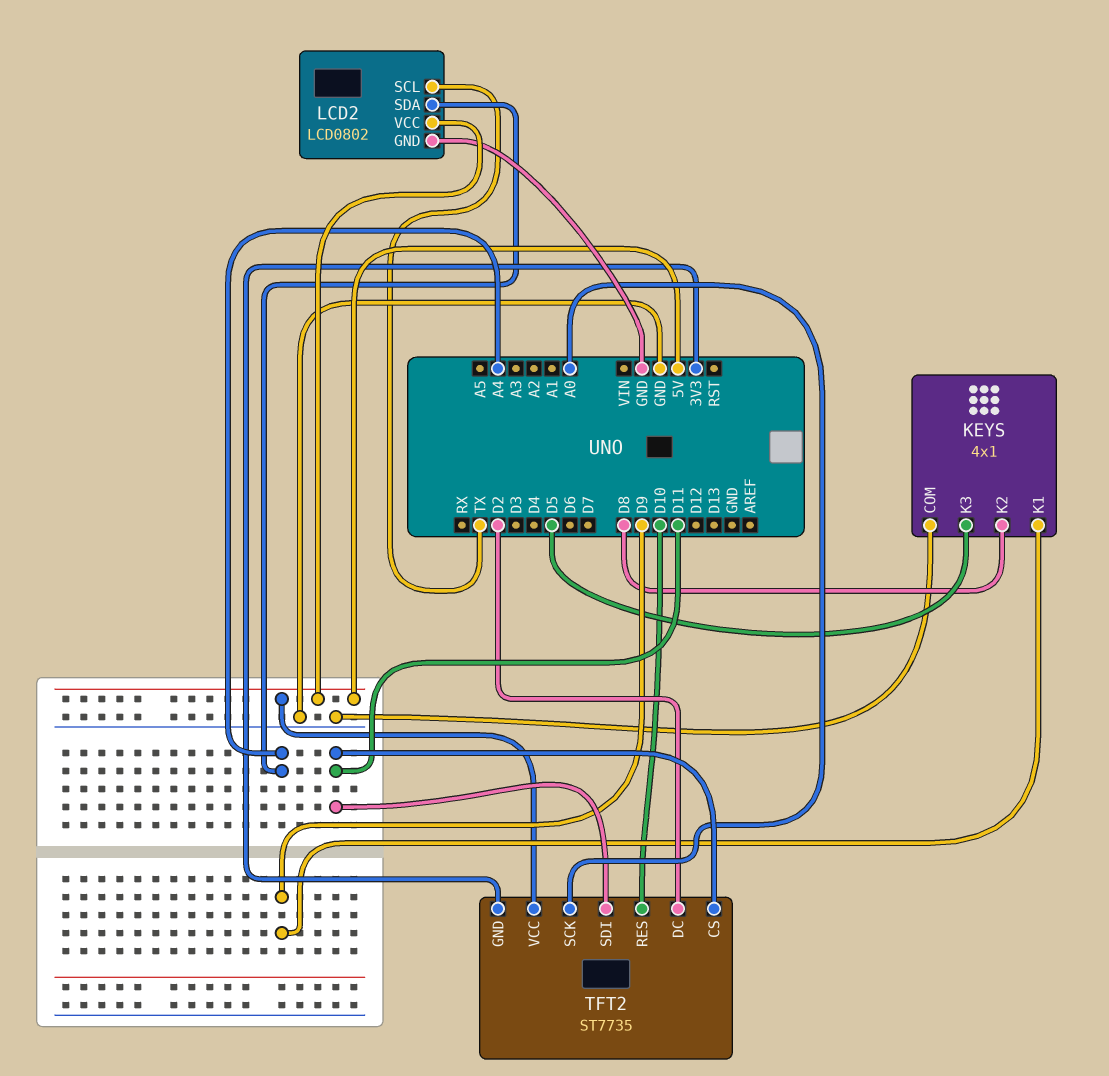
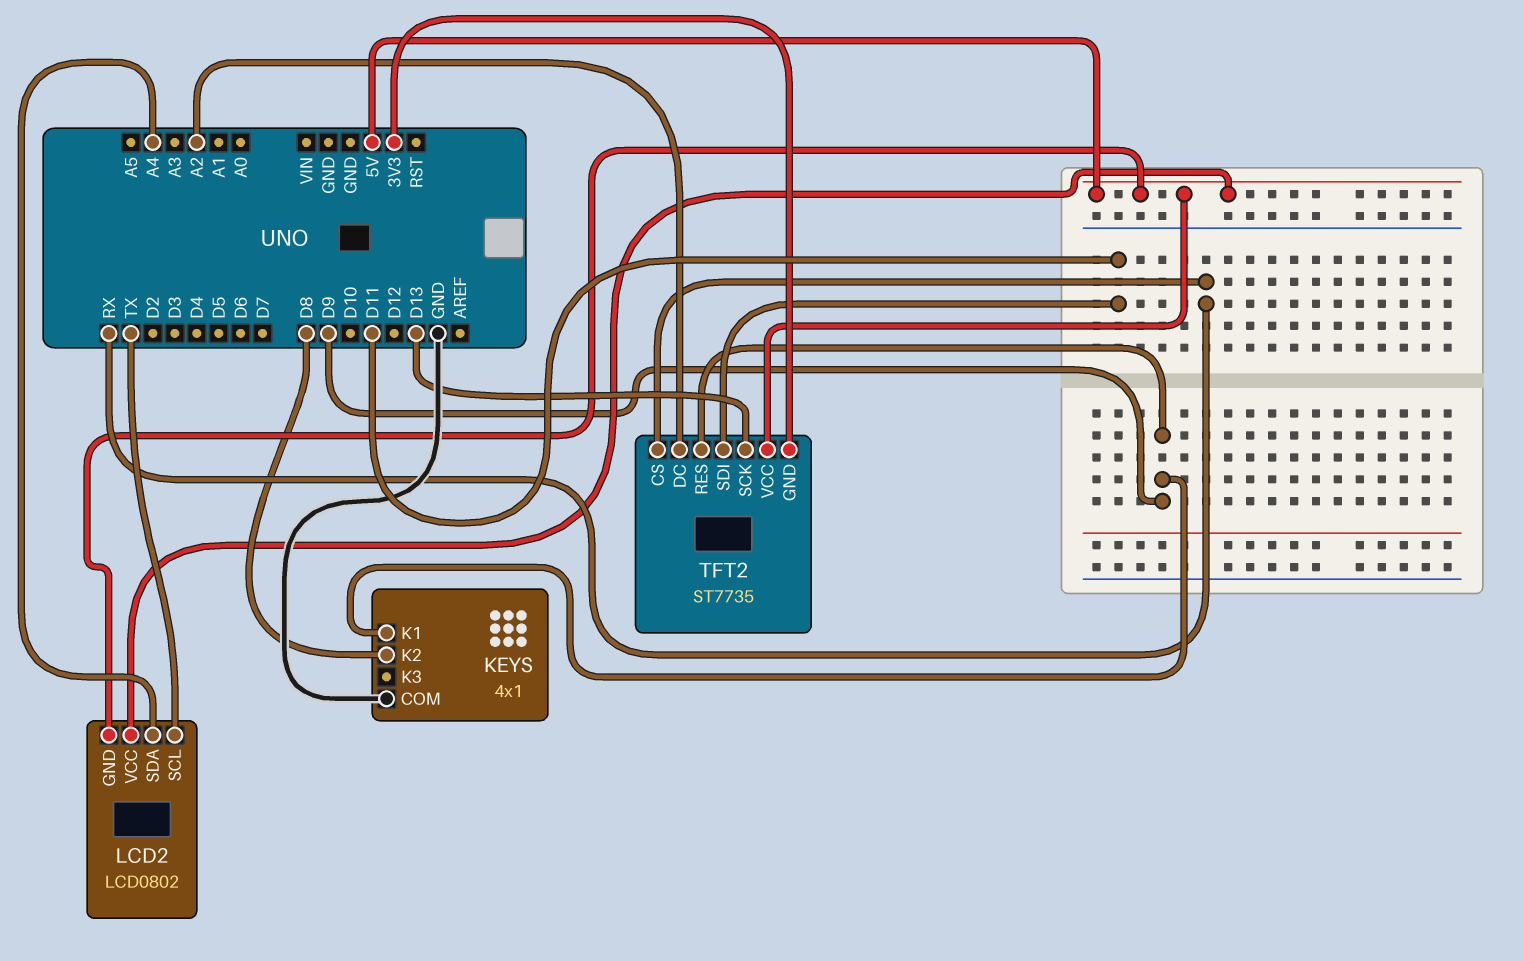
KEYS pin K3: D5 -> none
LCD2 pin GND: GND -> 5V
TFT2 pin CS: D11 -> RX
TFT2 pin DC: D2 -> A2
TFT2 pin RES: D10 -> D9
TFT2 pin SCK: A0 -> D13

